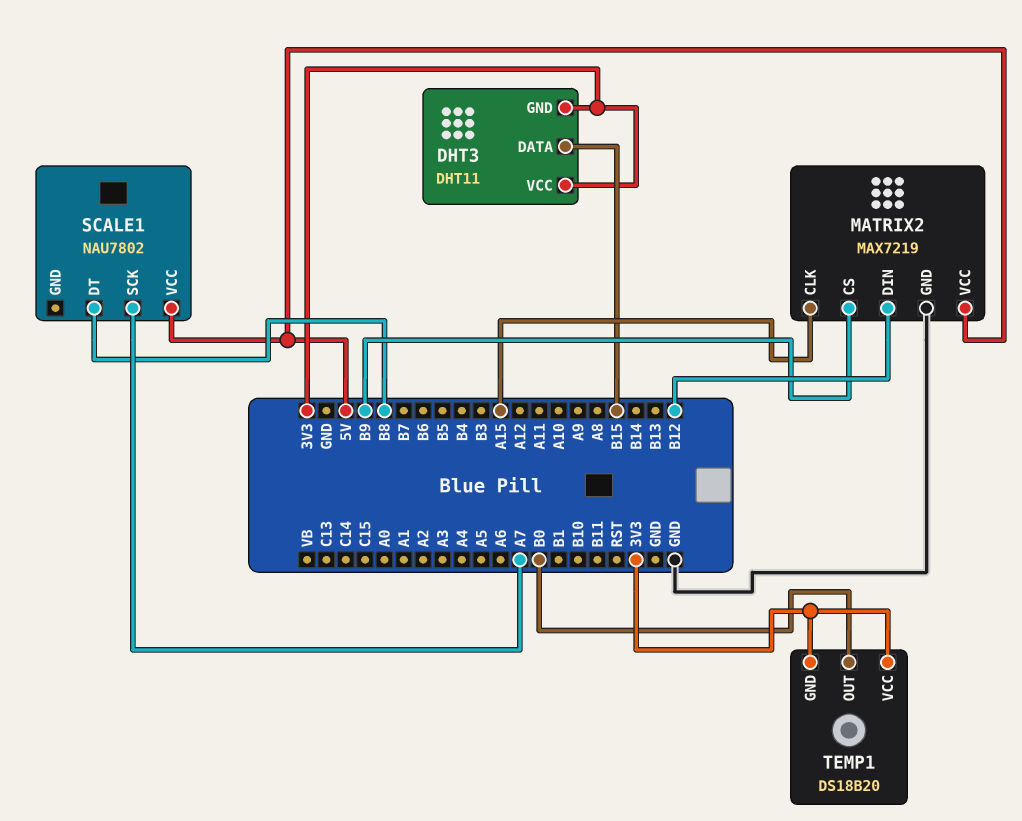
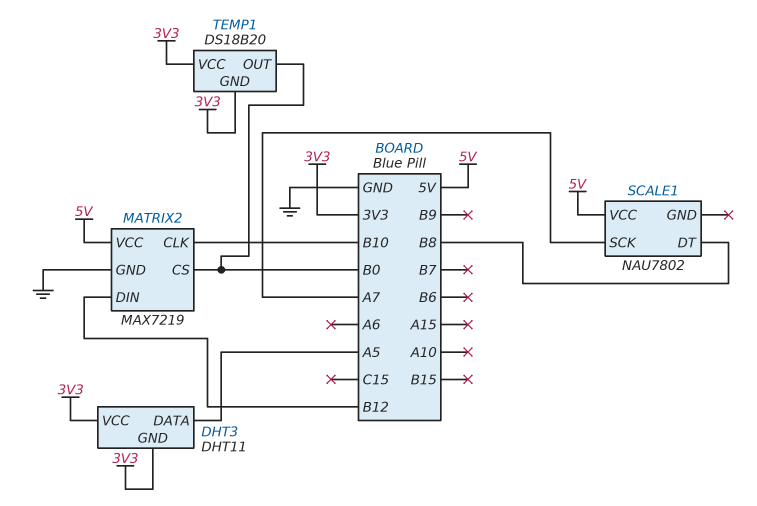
DHT3 pin DATA: B15 -> A5
MATRIX2 pin CLK: A15 -> B10
MATRIX2 pin CS: B9 -> B0

